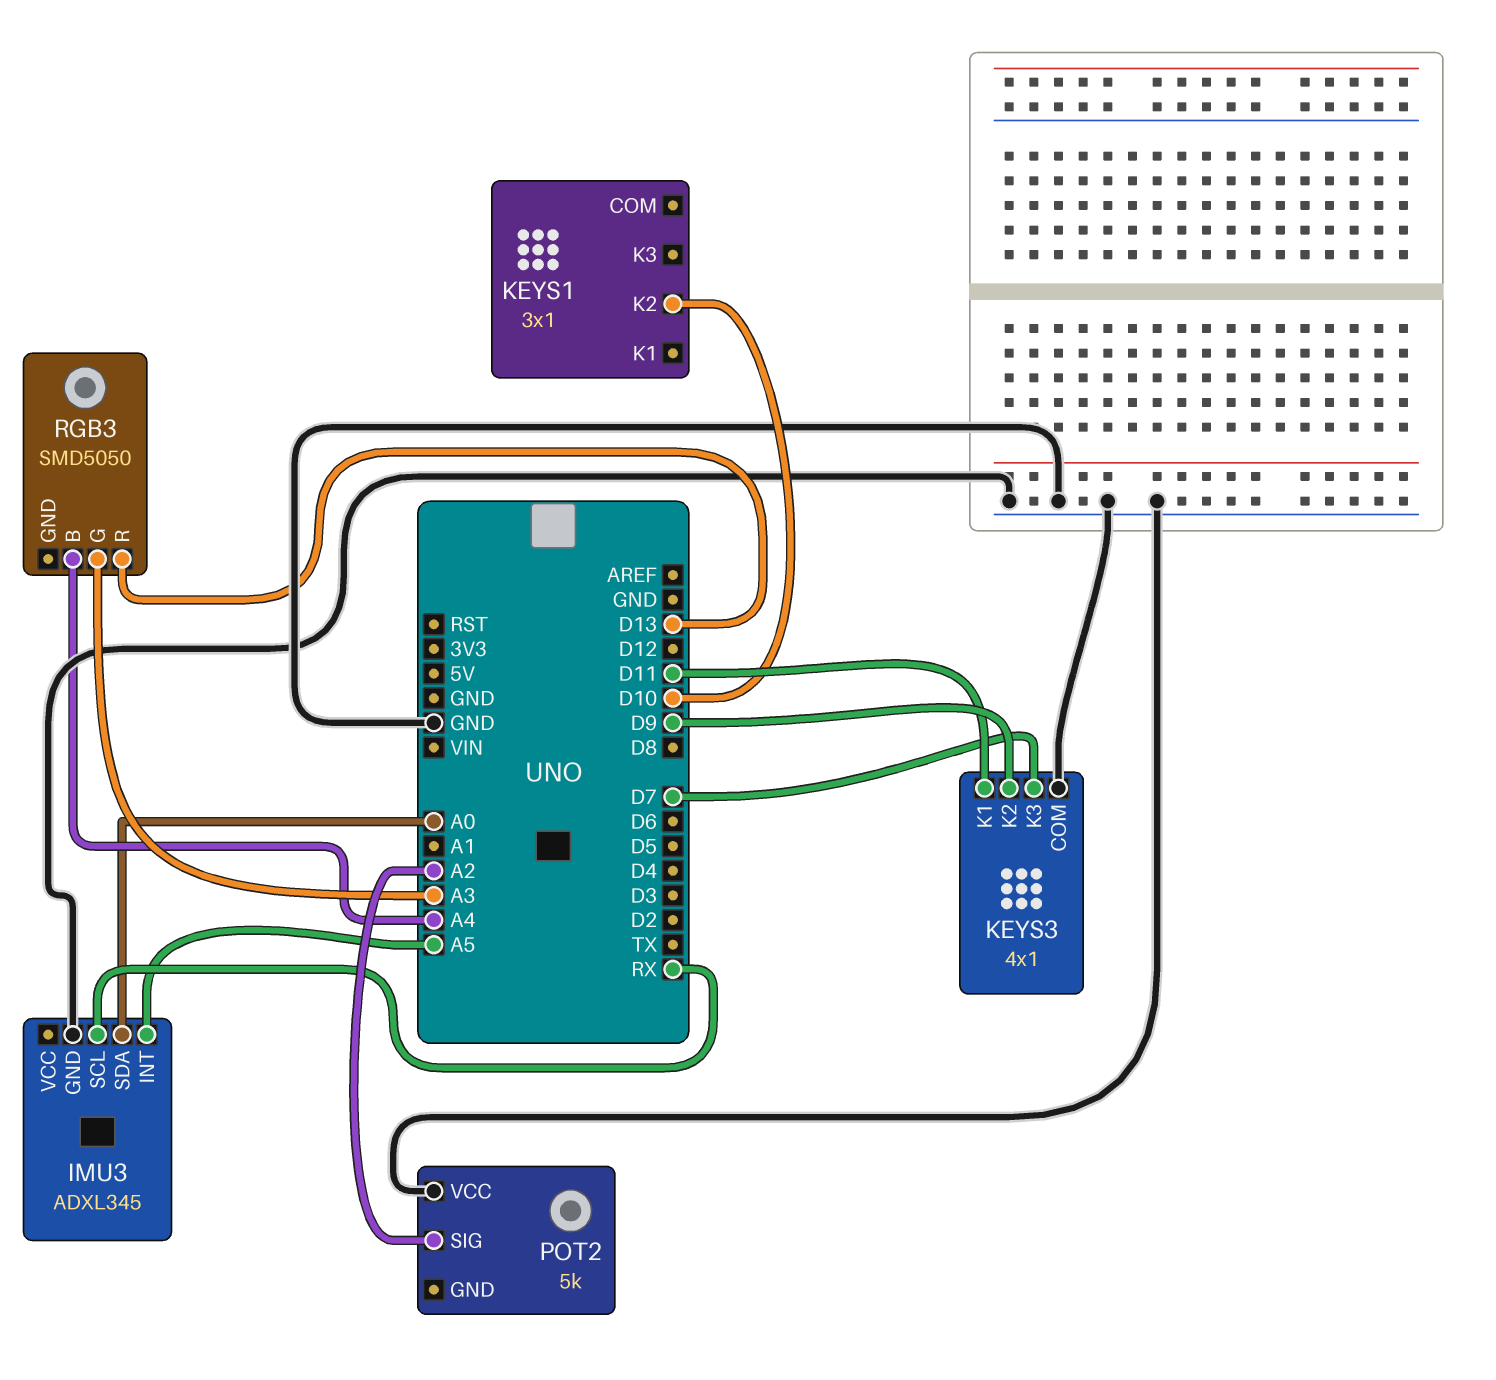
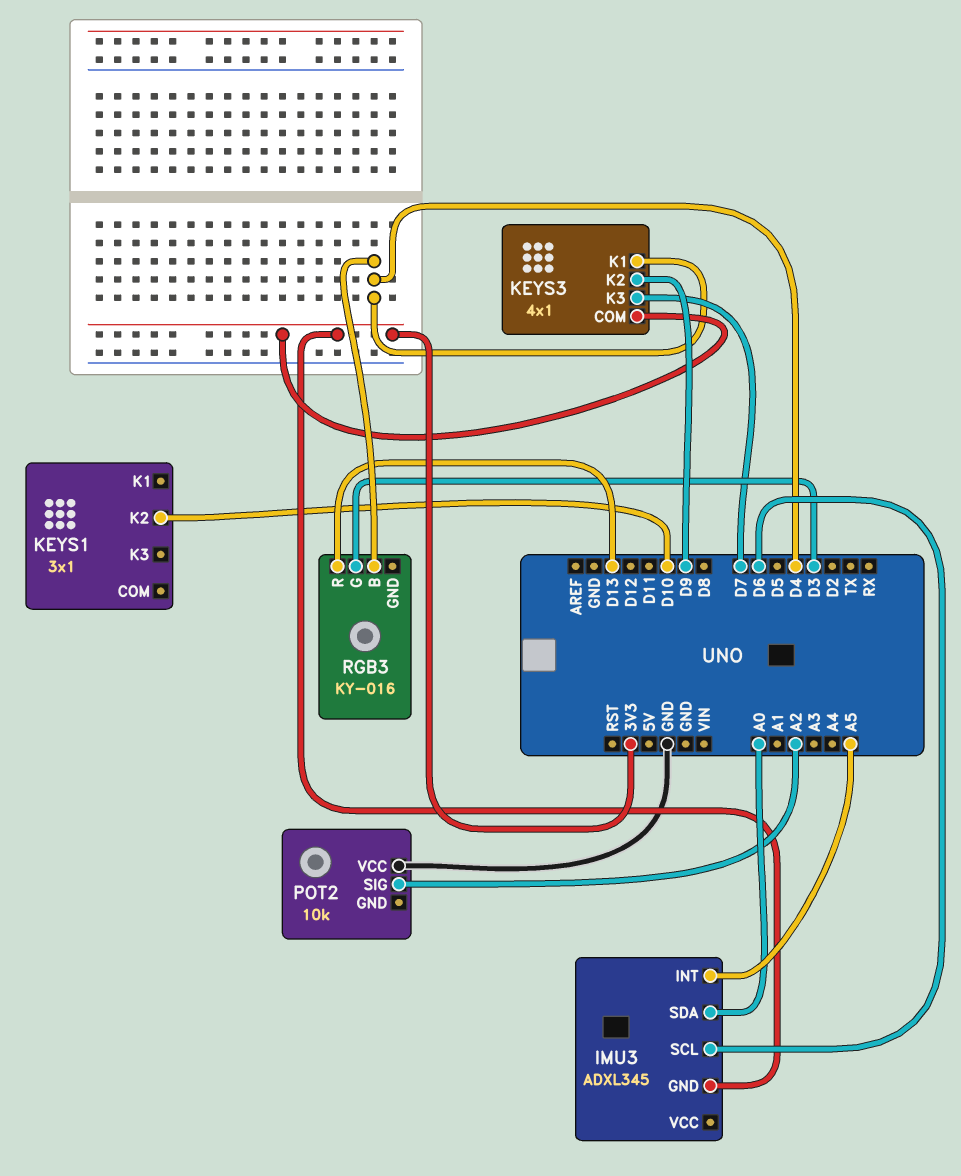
IMU3 pin GND: GND -> 3V3
IMU3 pin SCL: RX -> D6
KEYS3 pin COM: GND -> 3V3
KEYS3 pin K1: D11 -> D4
POT2: 5k -> 10k
RGB3: SMD5050 -> KY-016
RGB3 pin B: A4 -> D4
RGB3 pin G: A3 -> D3

